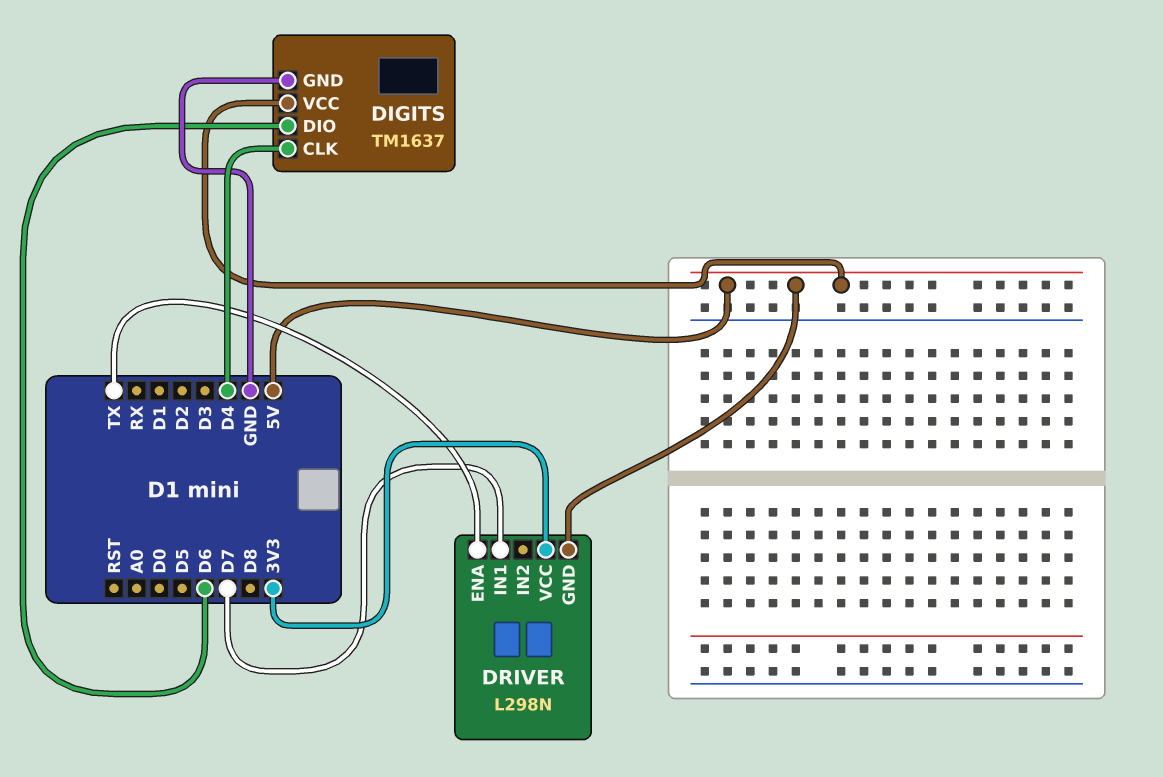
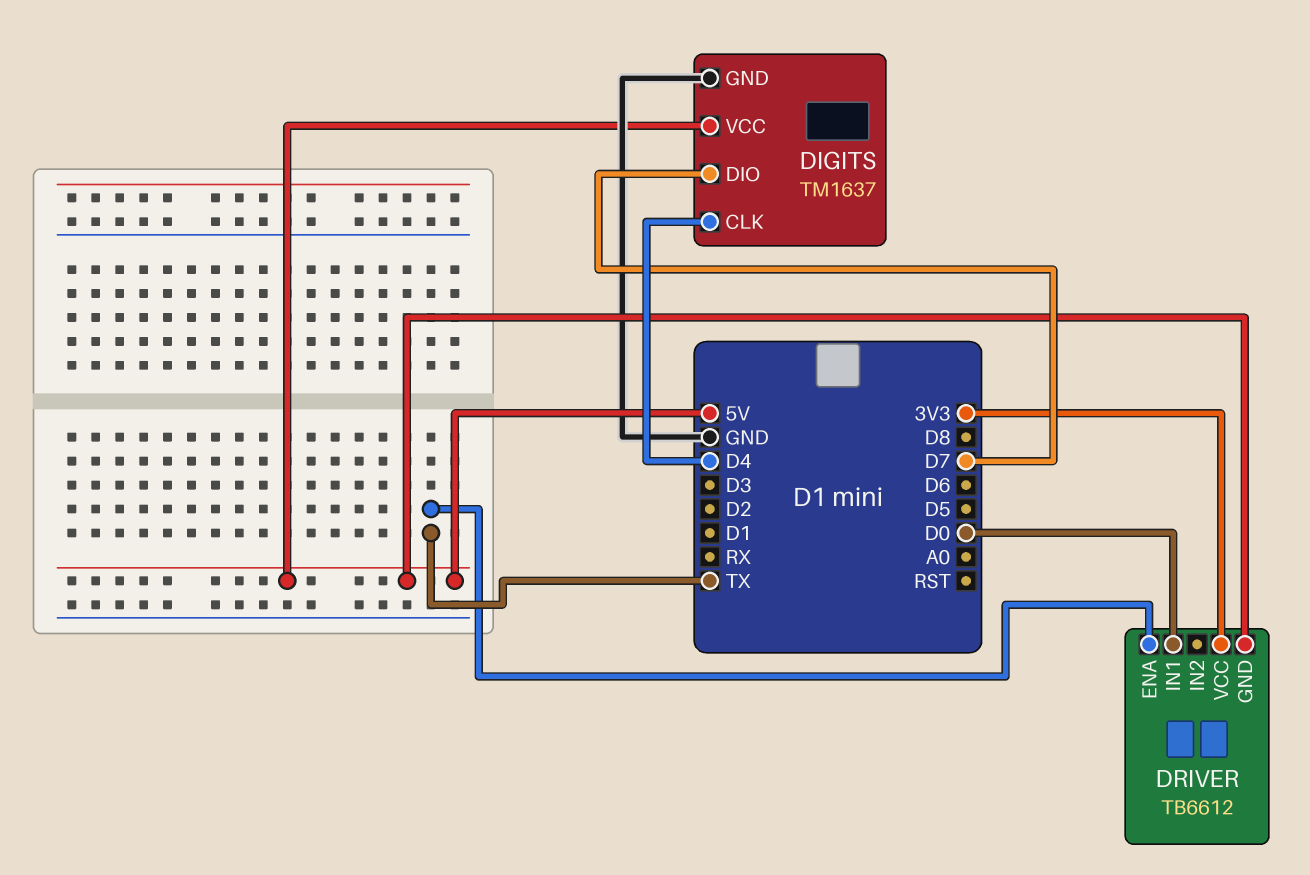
DIGITS pin DIO: D6 -> D7
DRIVER: L298N -> TB6612
DRIVER pin IN1: D7 -> D0

